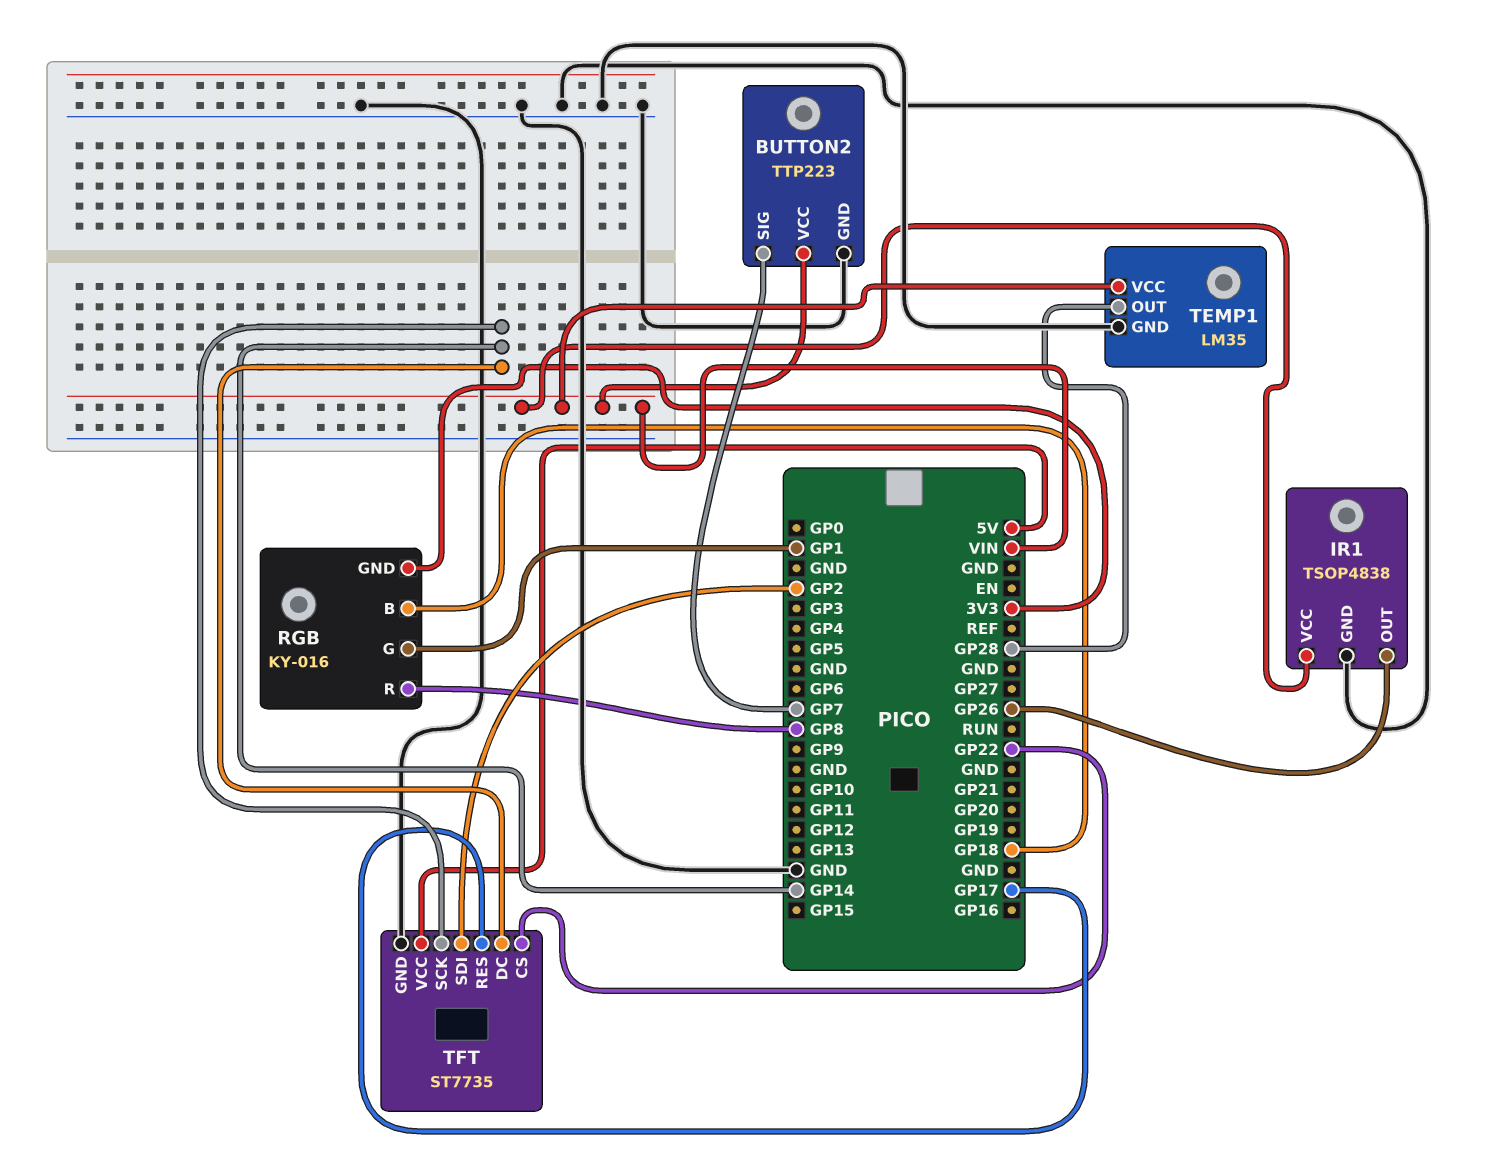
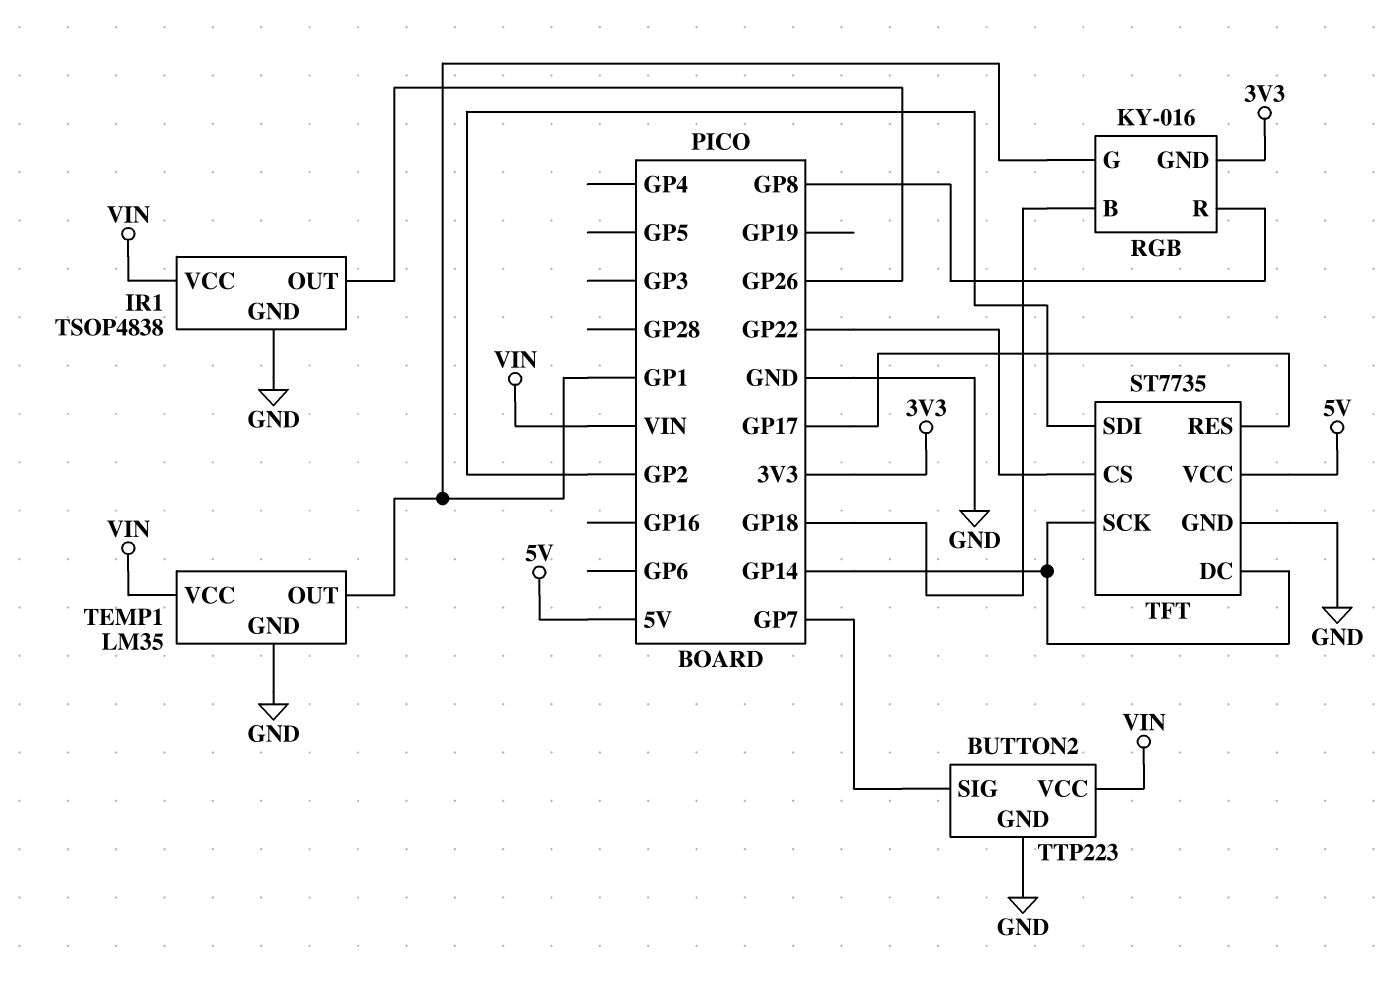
TEMP1 pin OUT: GP28 -> GP1

